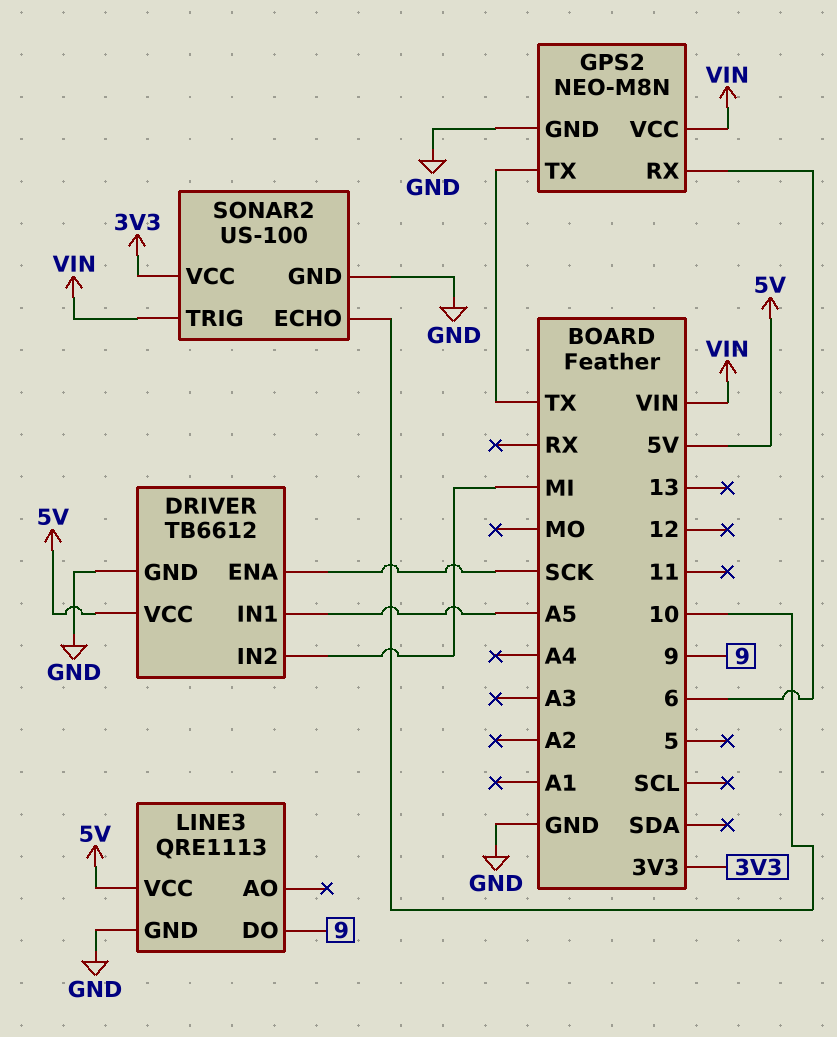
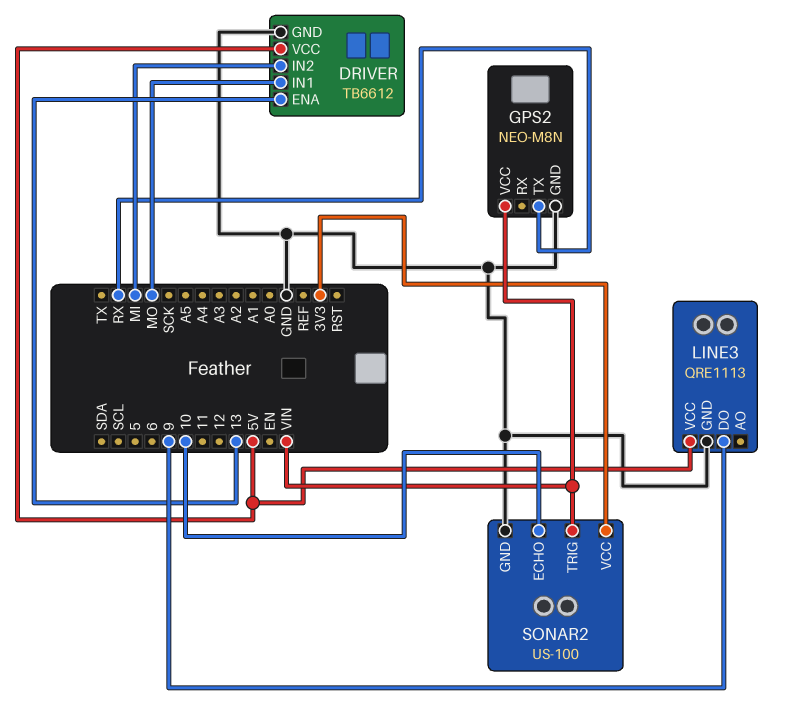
DRIVER pin ENA: SCK -> 13
DRIVER pin IN1: A5 -> MO
GPS2 pin RX: 6 -> none
GPS2 pin TX: TX -> RX

